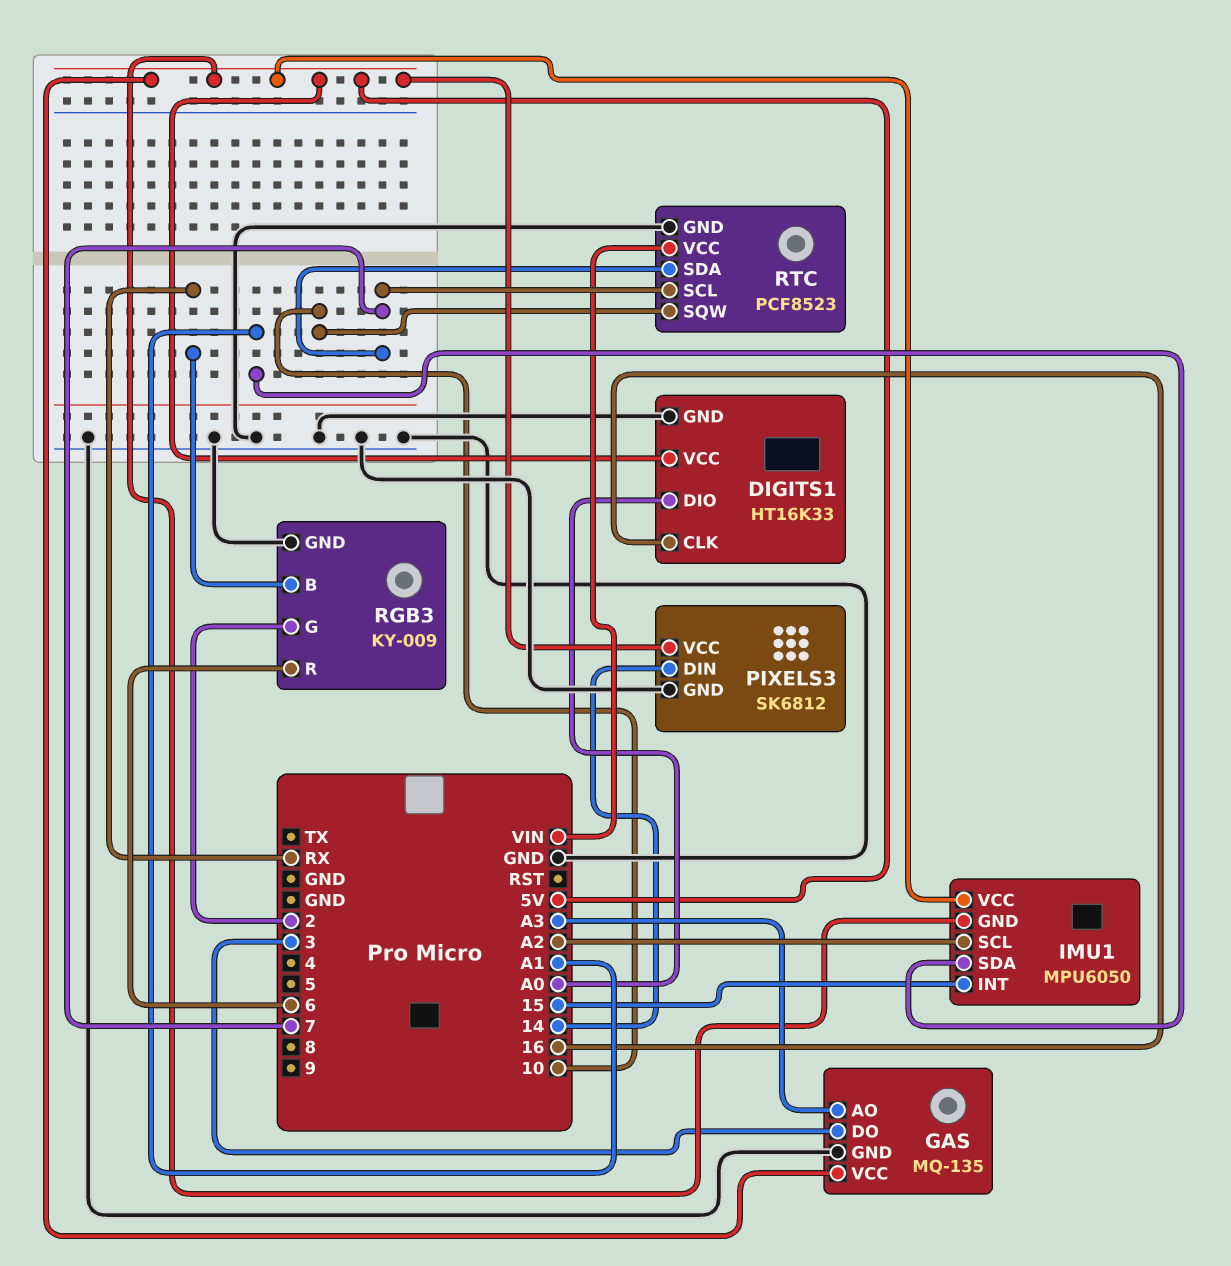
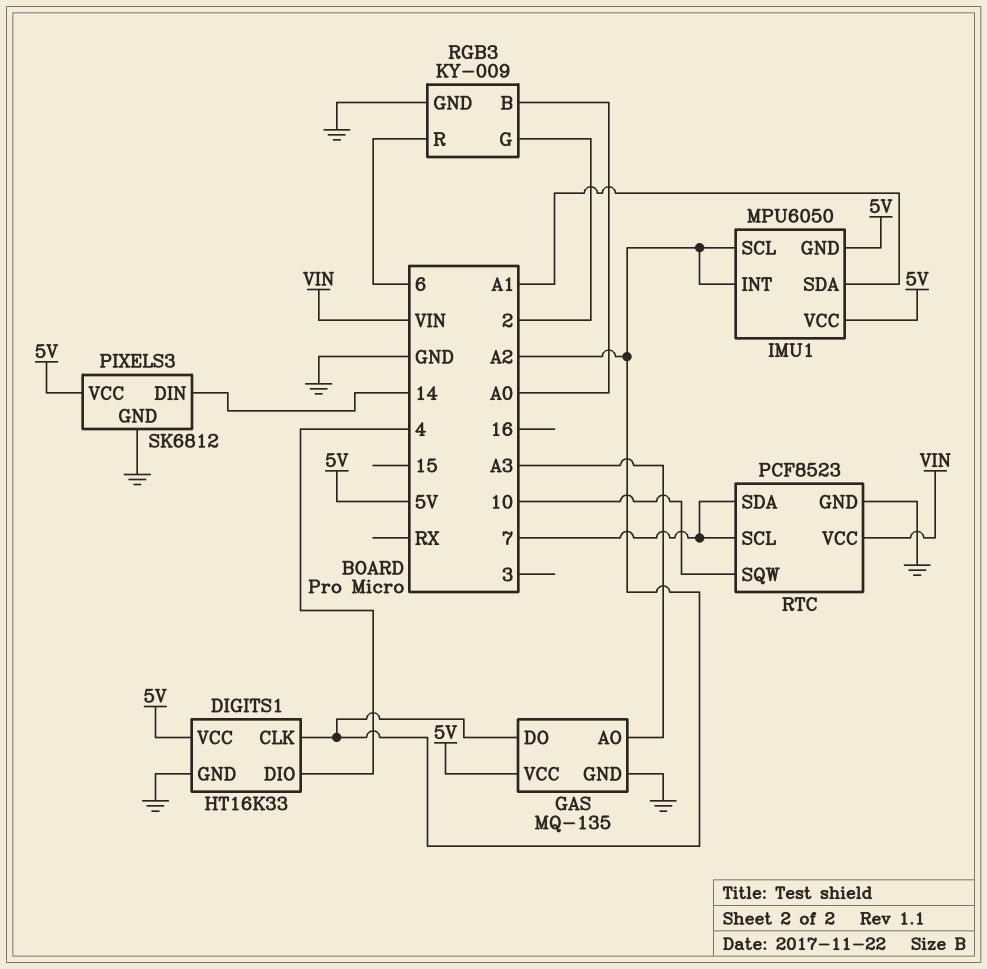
DIGITS1 pin CLK: 16 -> A2
DIGITS1 pin DIO: A0 -> 4
GAS pin DO: 3 -> A2
IMU1 pin INT: 15 -> A2
RGB3 pin B: RX -> A0

